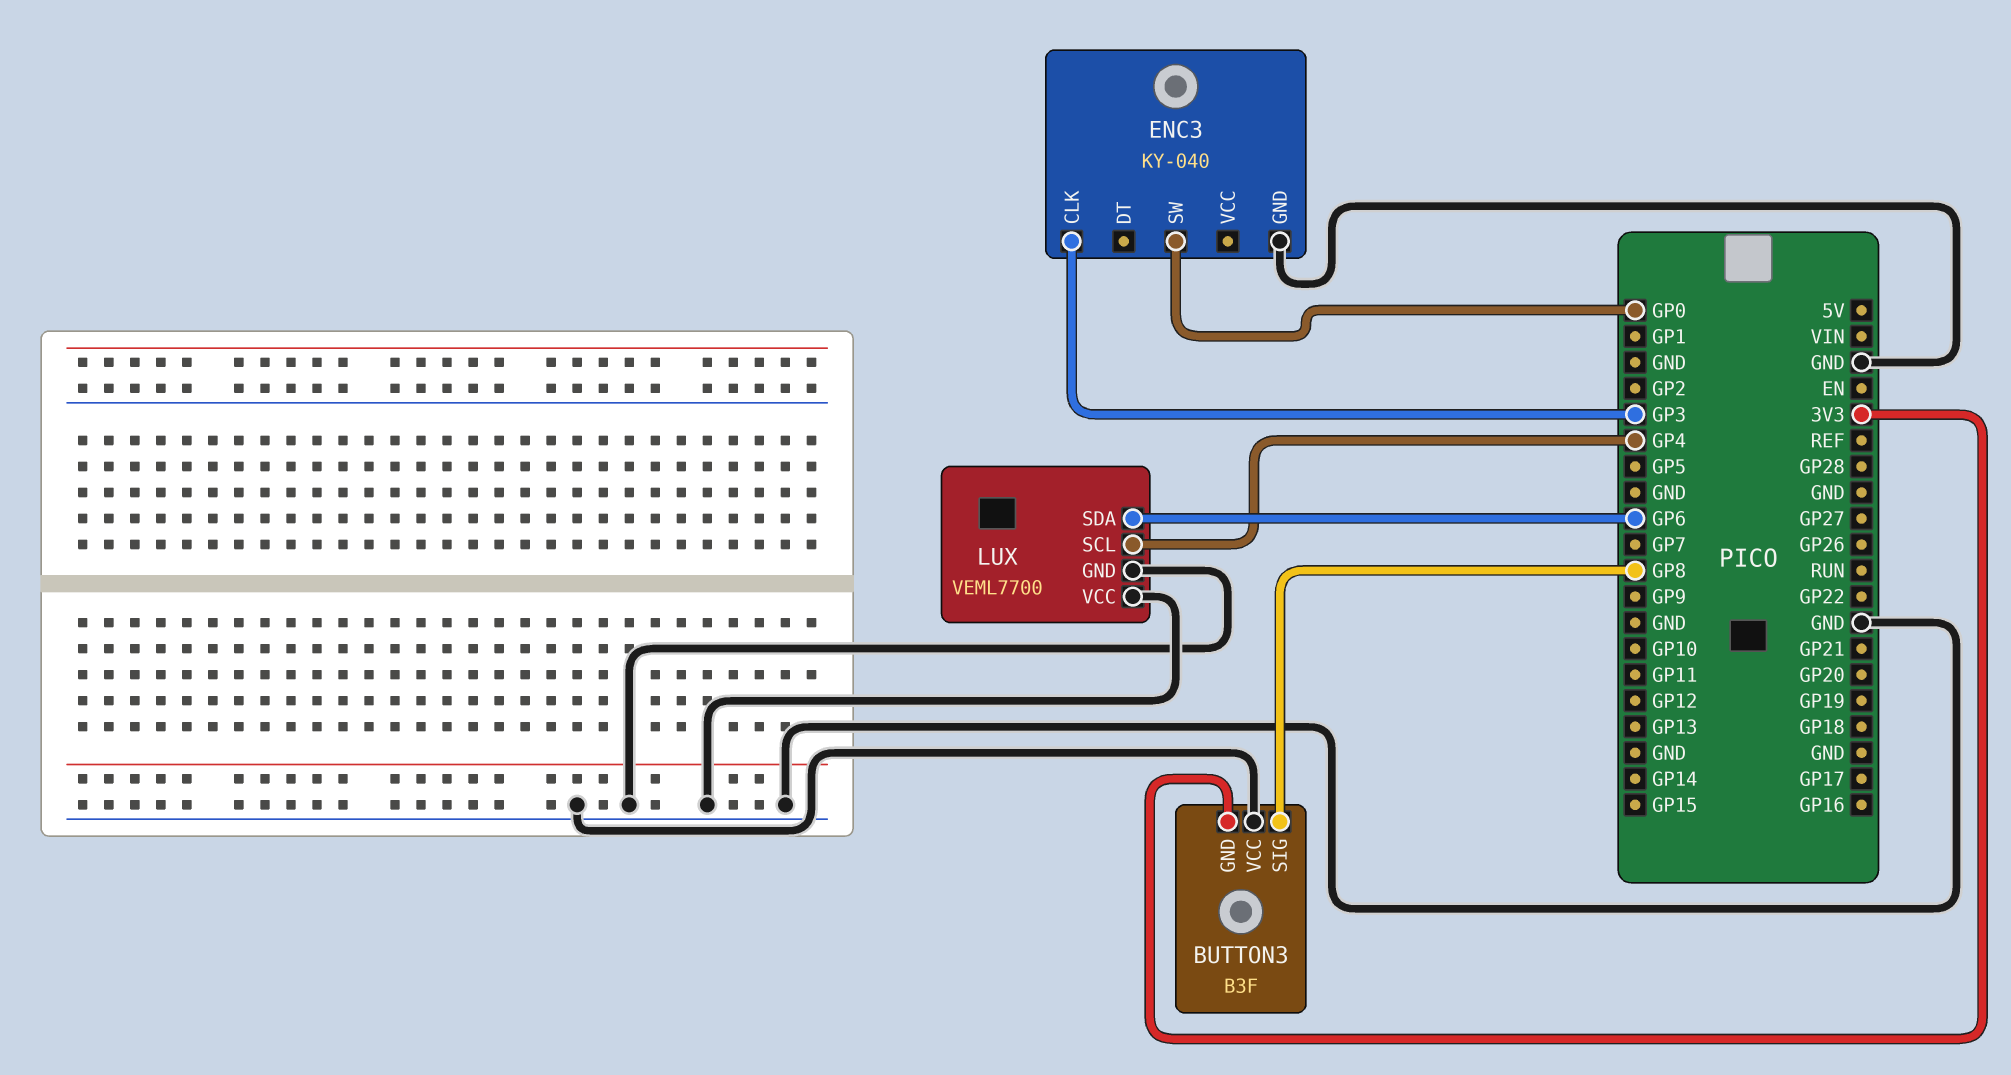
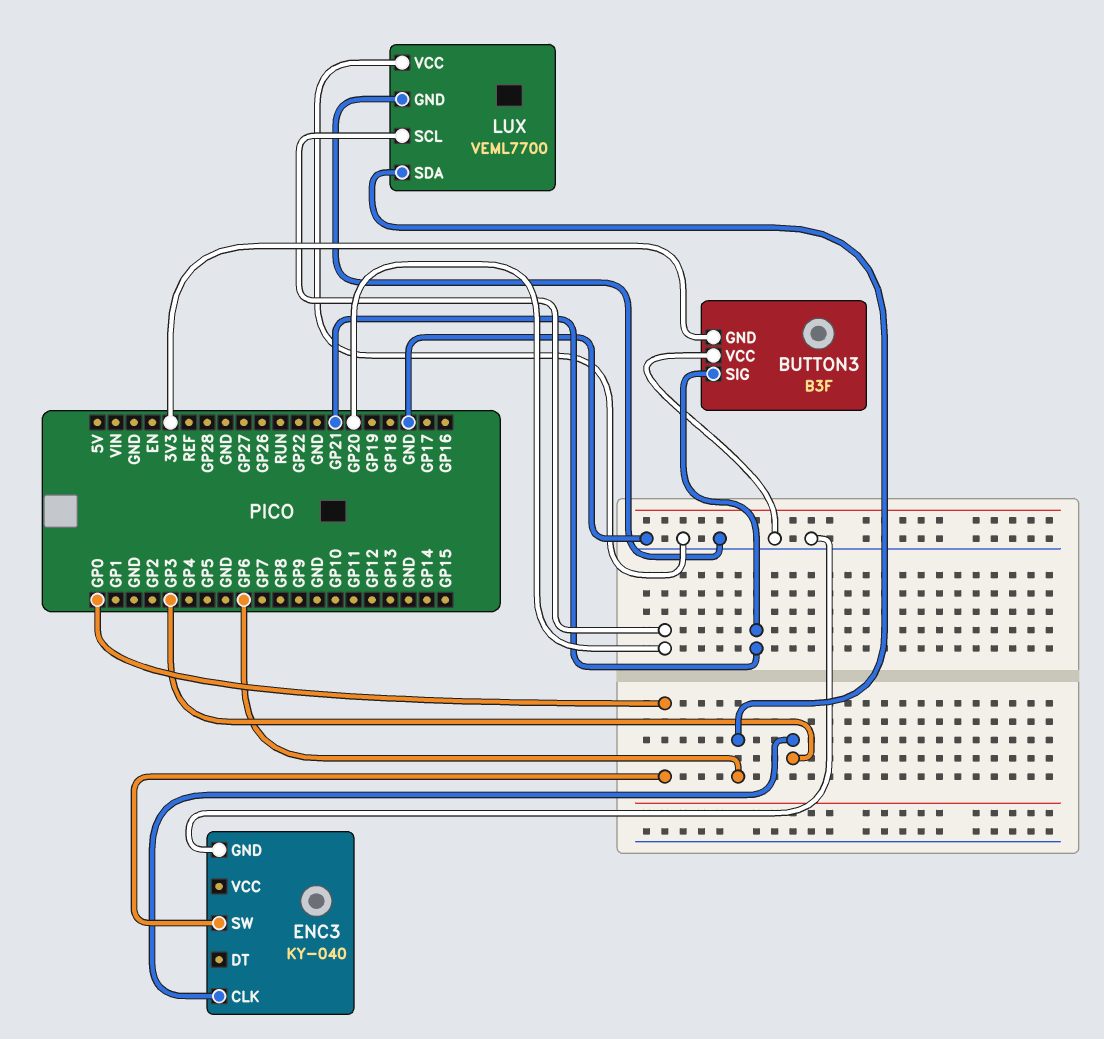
BUTTON3 pin SIG: GP8 -> GP21
LUX pin SCL: GP4 -> GP20

